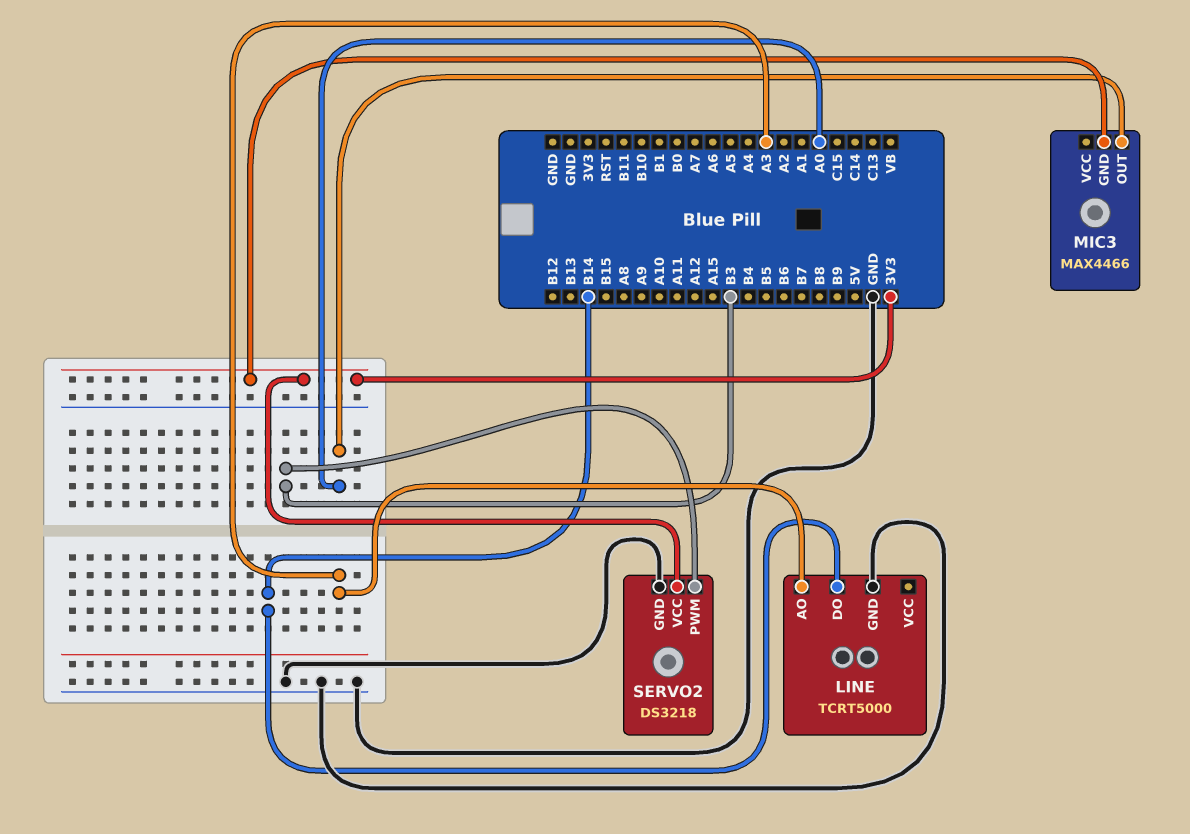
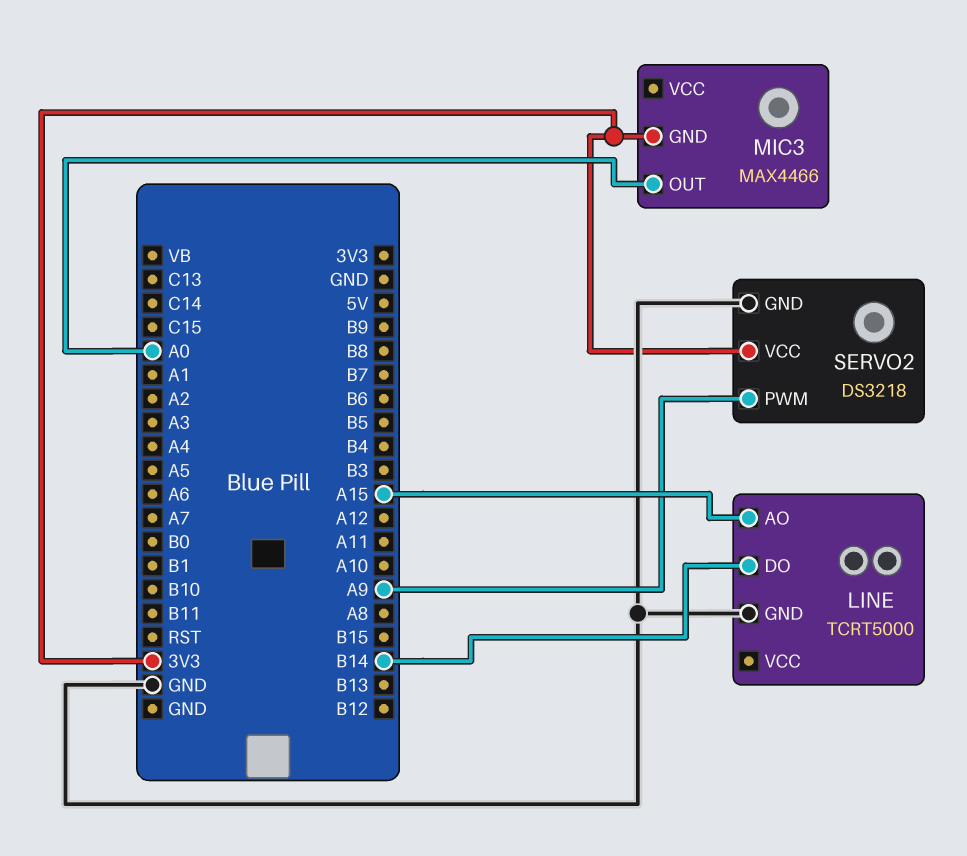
LINE pin AO: A3 -> A15
SERVO2 pin PWM: B3 -> A9

